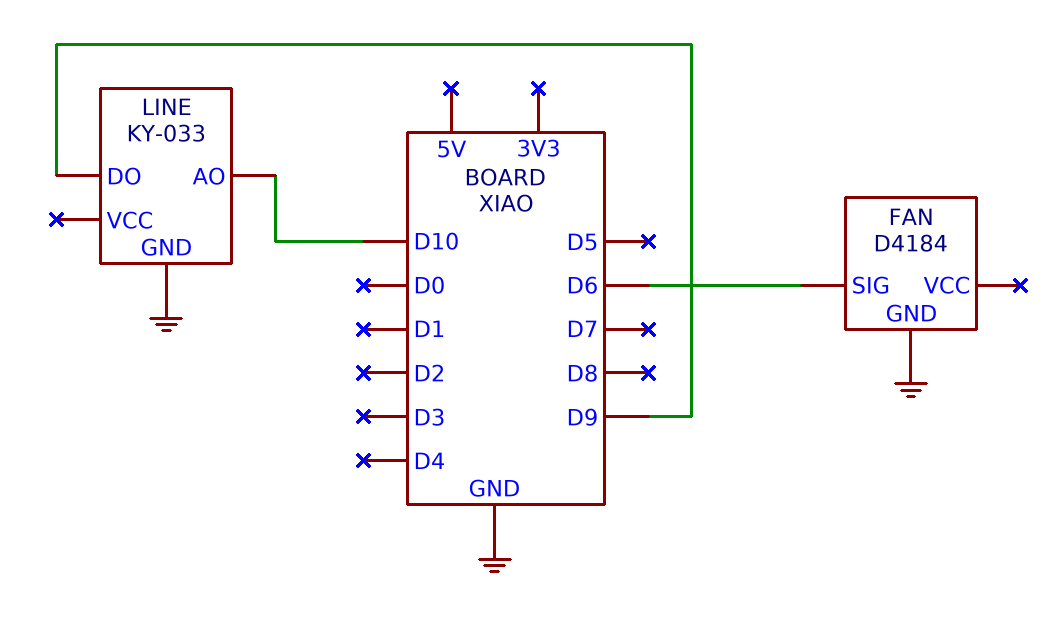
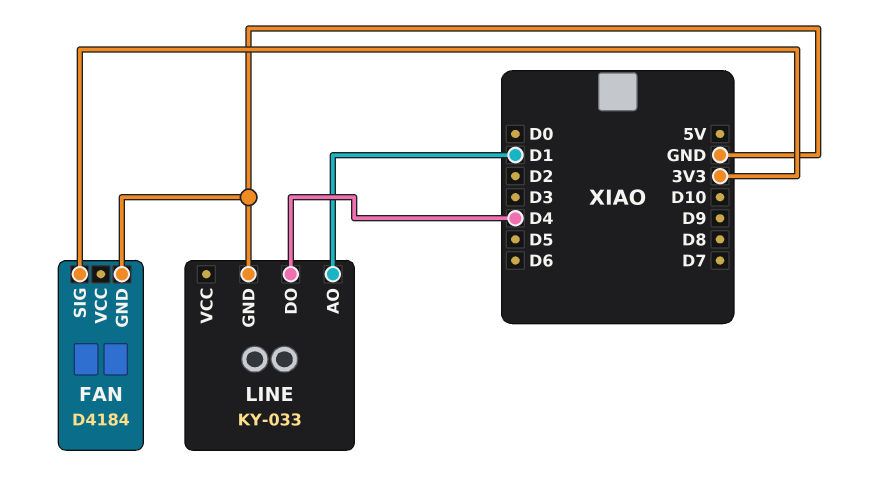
FAN pin SIG: D6 -> 3V3
LINE pin AO: D10 -> D1
LINE pin DO: D9 -> D4

